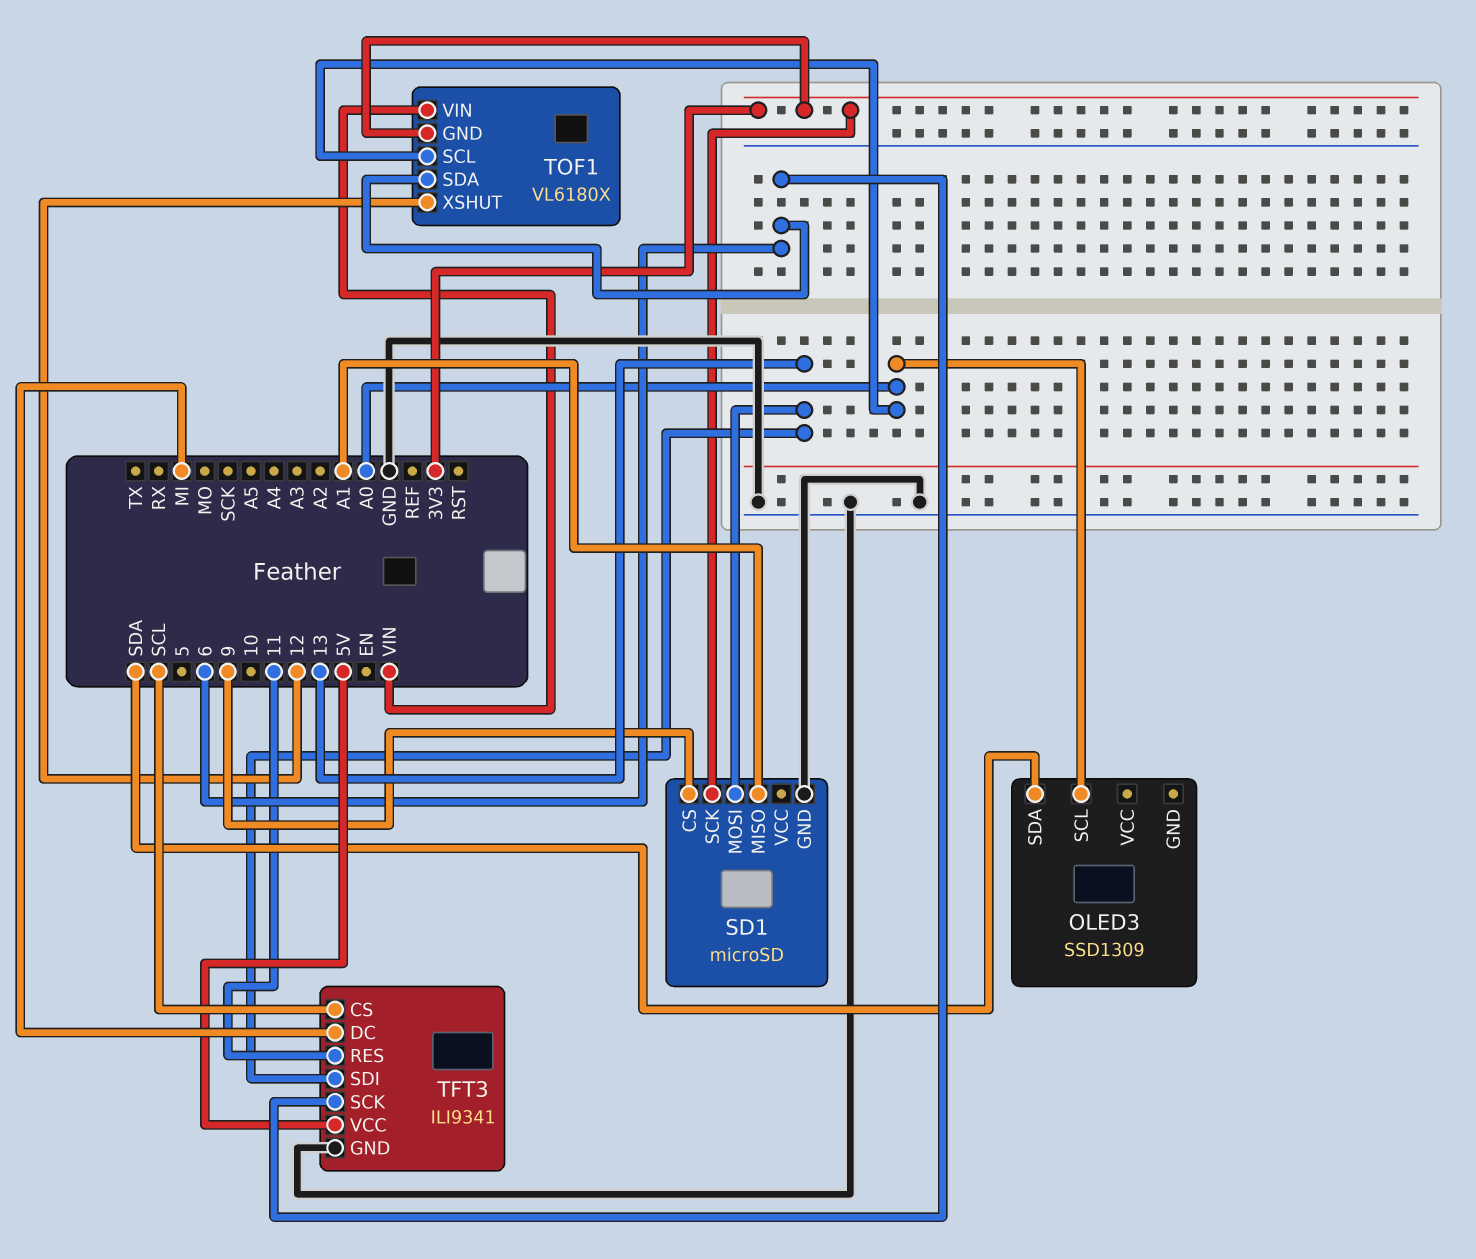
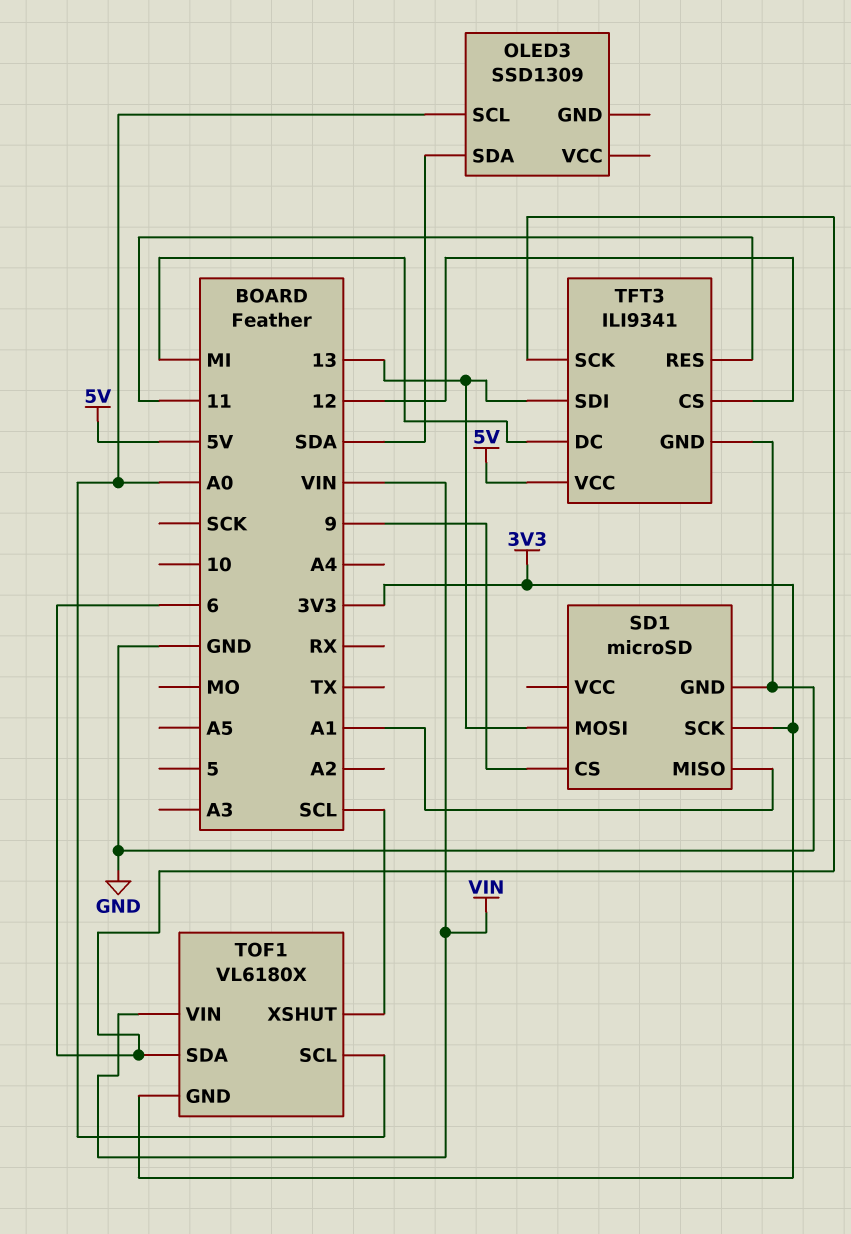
TFT3 pin CS: SCL -> 12
TOF1 pin XSHUT: 12 -> SCL

